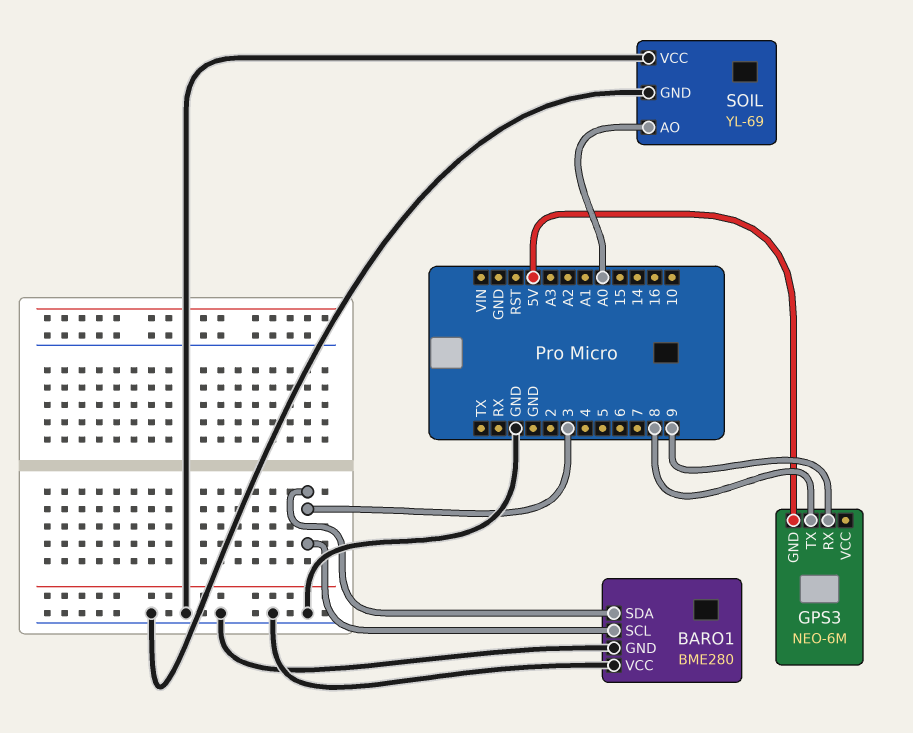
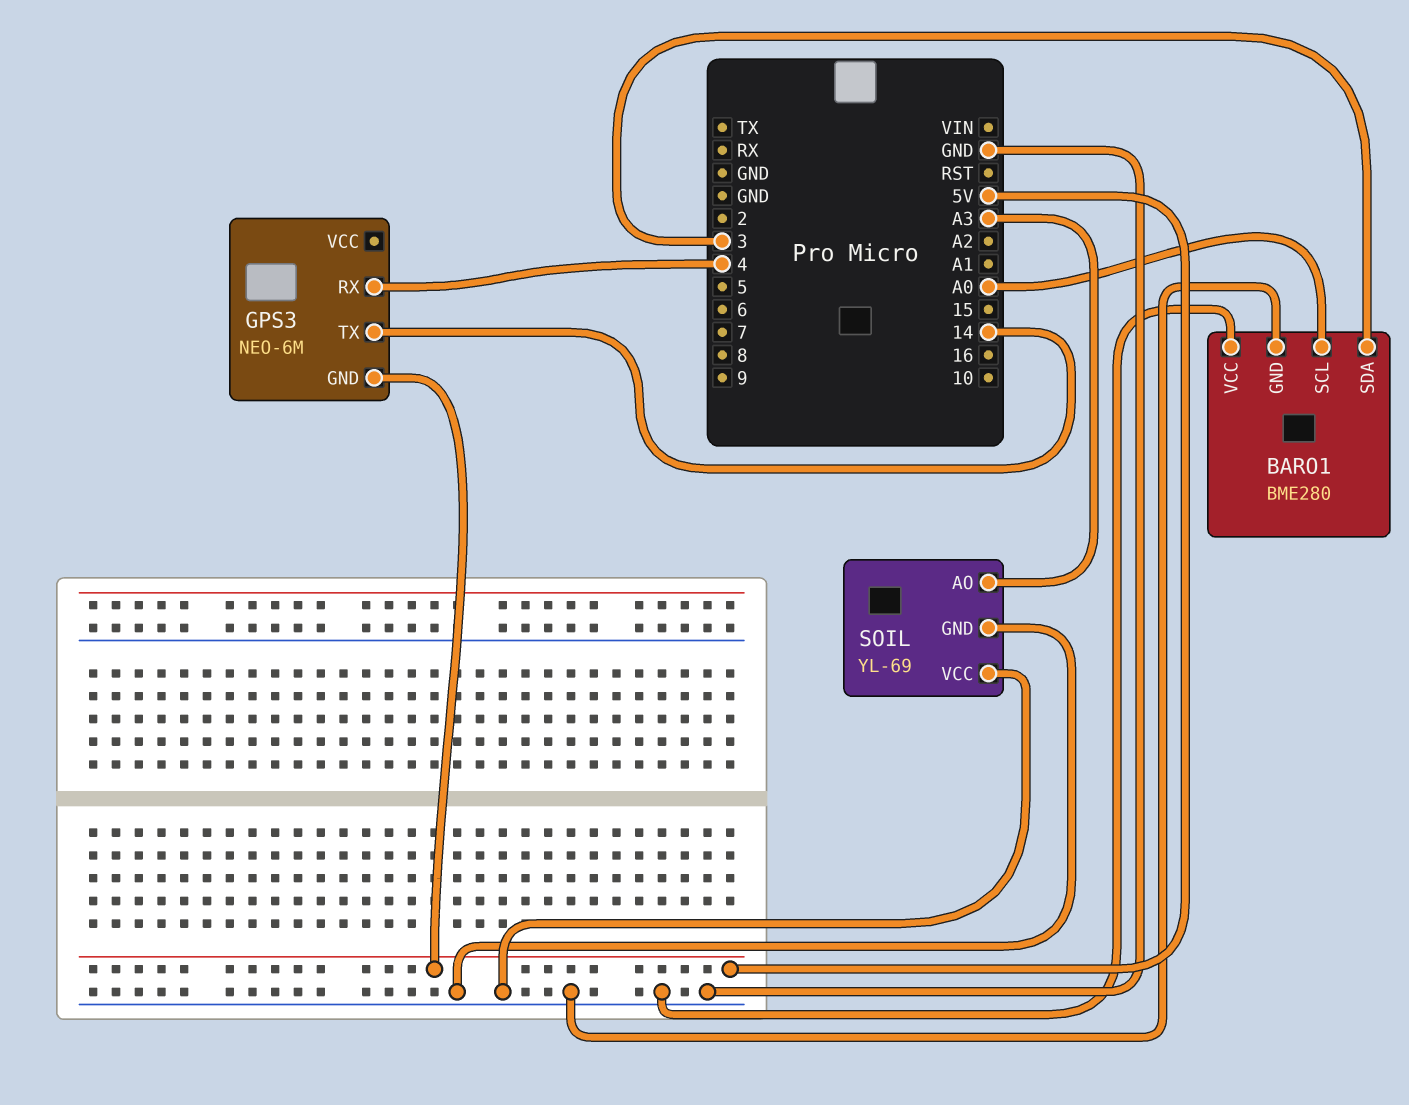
BARO1 pin SCL: 3 -> A0
GPS3 pin RX: 9 -> 4
GPS3 pin TX: 8 -> 14
SOIL pin AO: A0 -> A3

